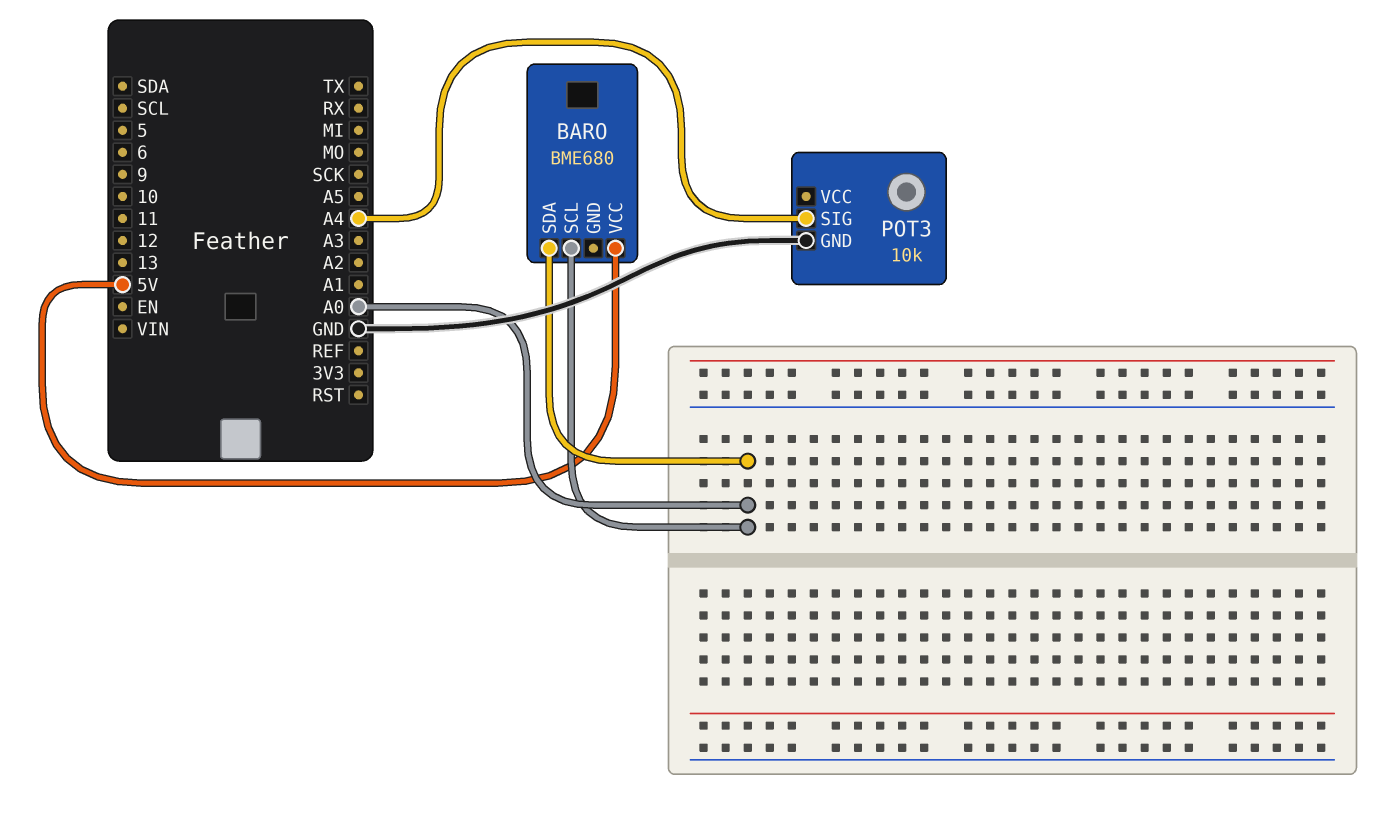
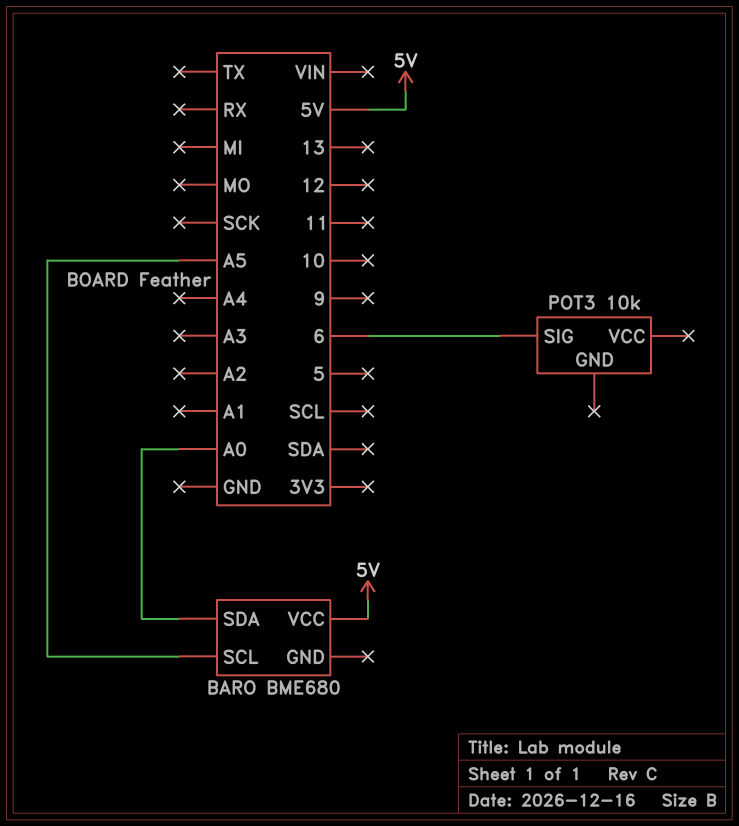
BARO pin SCL: A0 -> A5
POT3 pin GND: GND -> none
POT3 pin SIG: A4 -> 6

